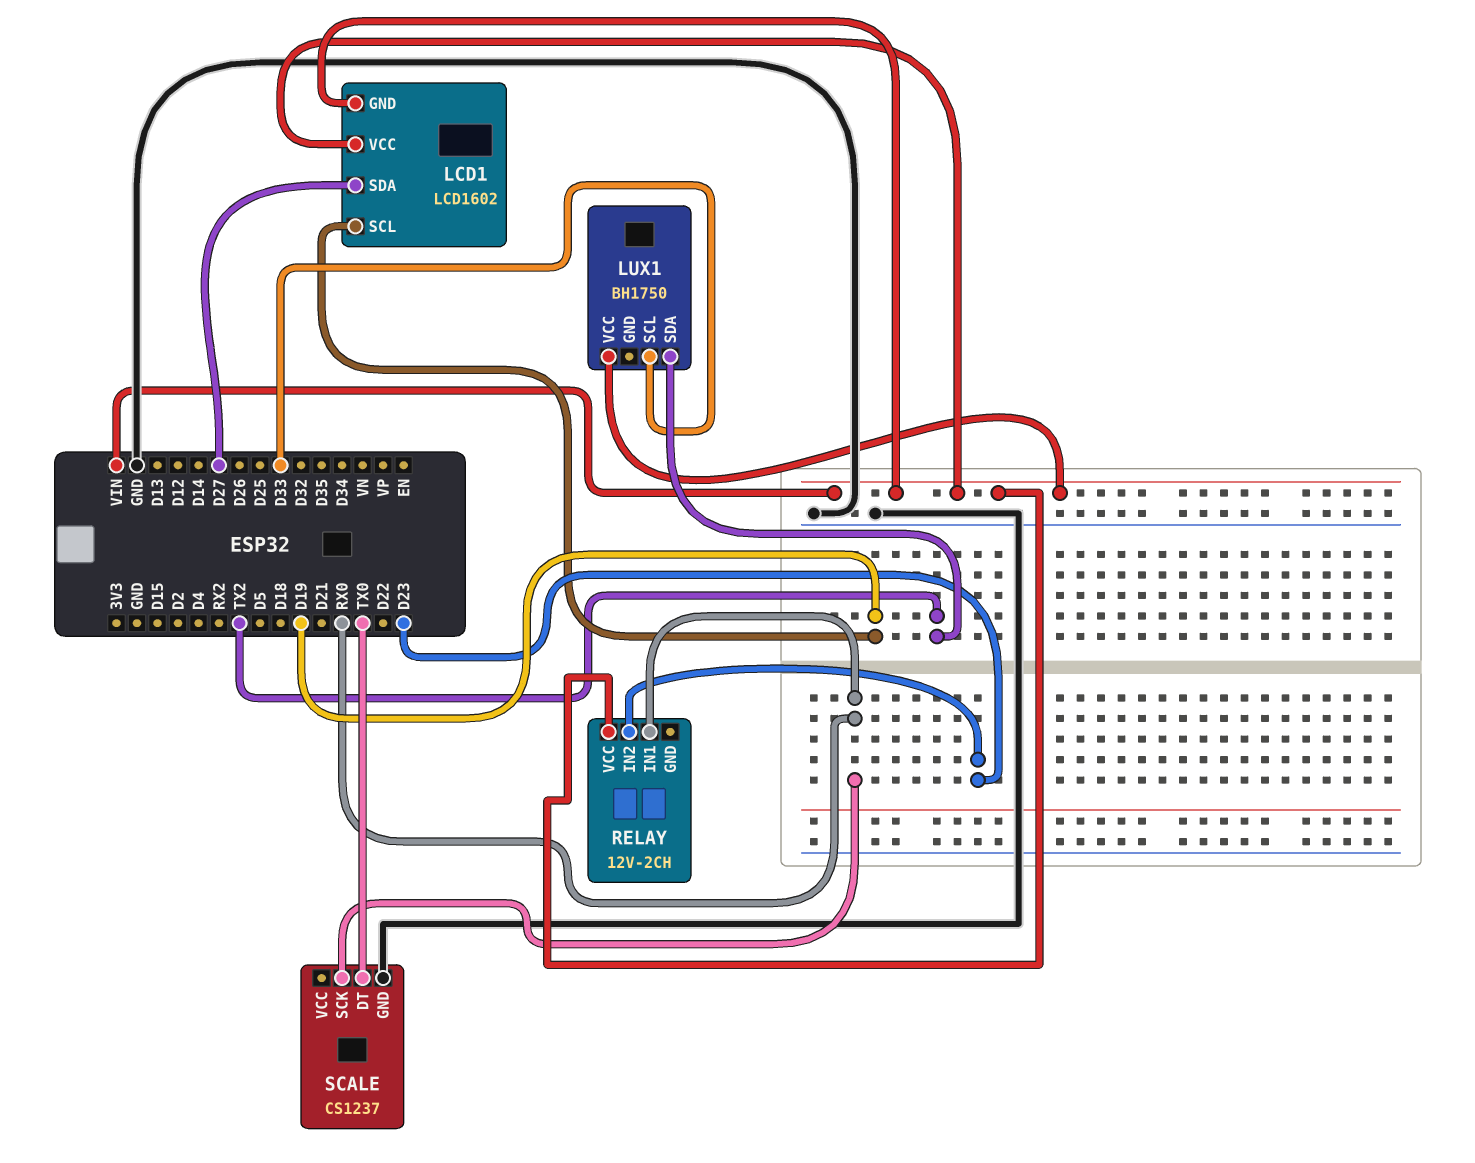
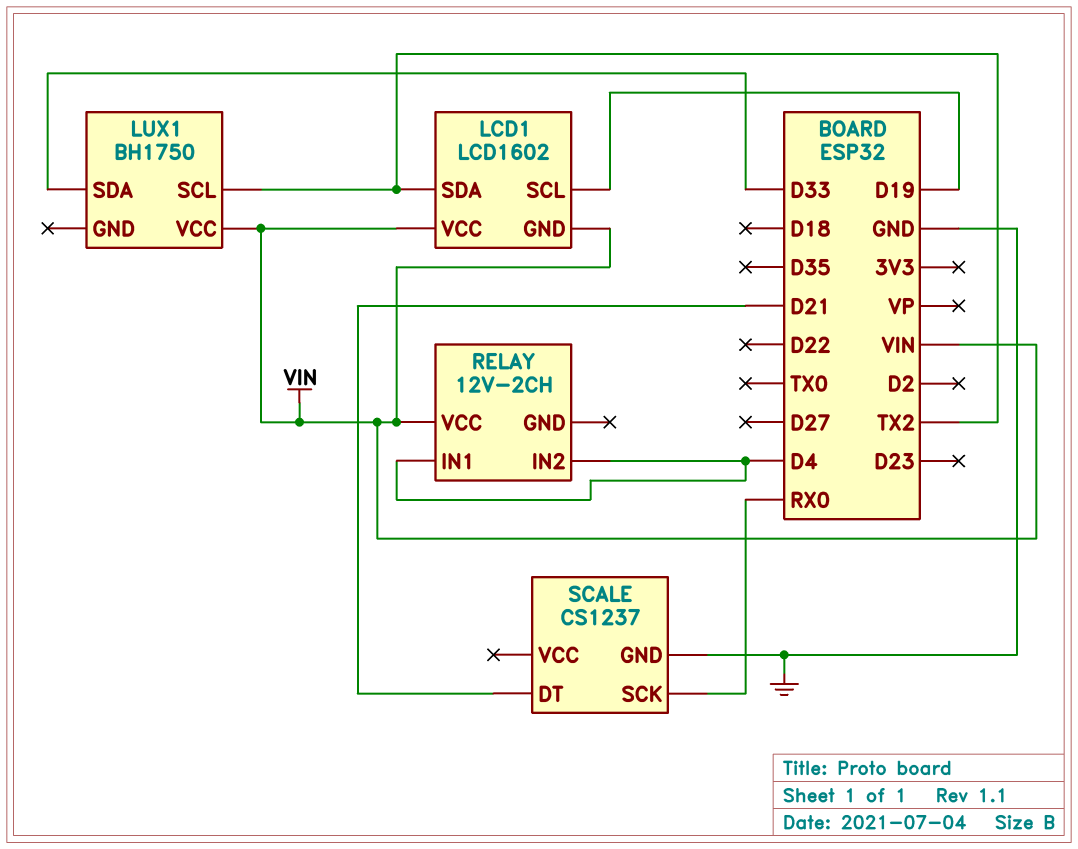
LCD1 pin SDA: D27 -> TX2
LUX1 pin SCL: D33 -> TX2
LUX1 pin SDA: TX2 -> D33
RELAY pin IN1: RX0 -> D4
RELAY pin IN2: D23 -> D4
SCALE pin DT: TX0 -> D21

